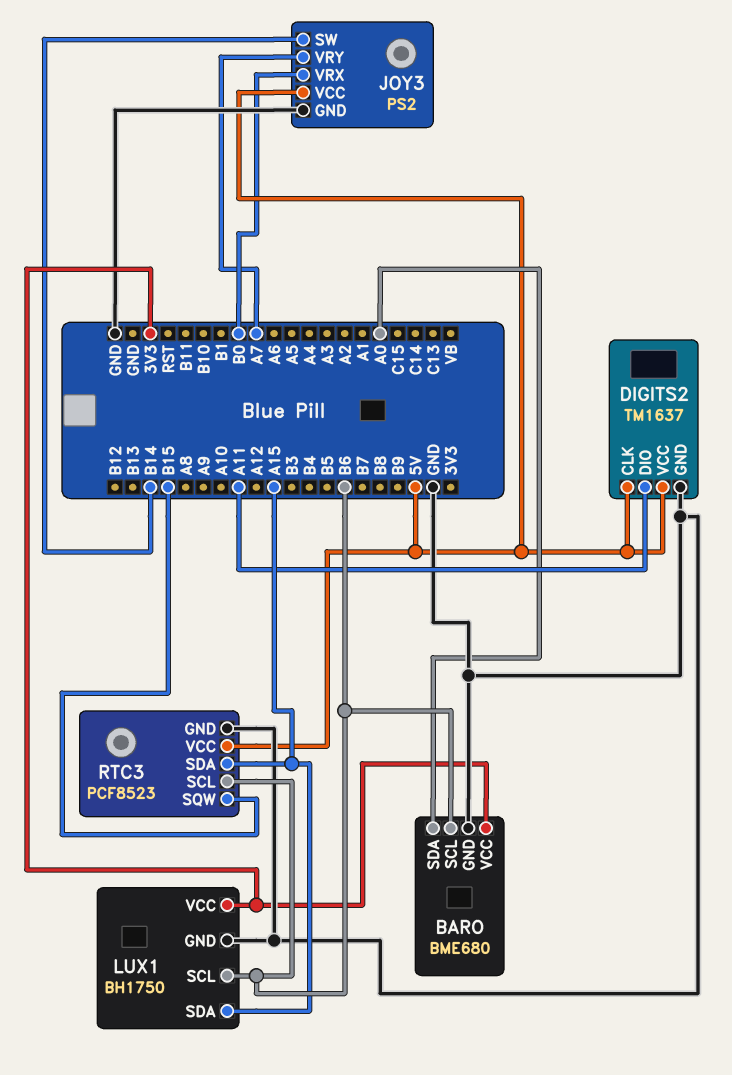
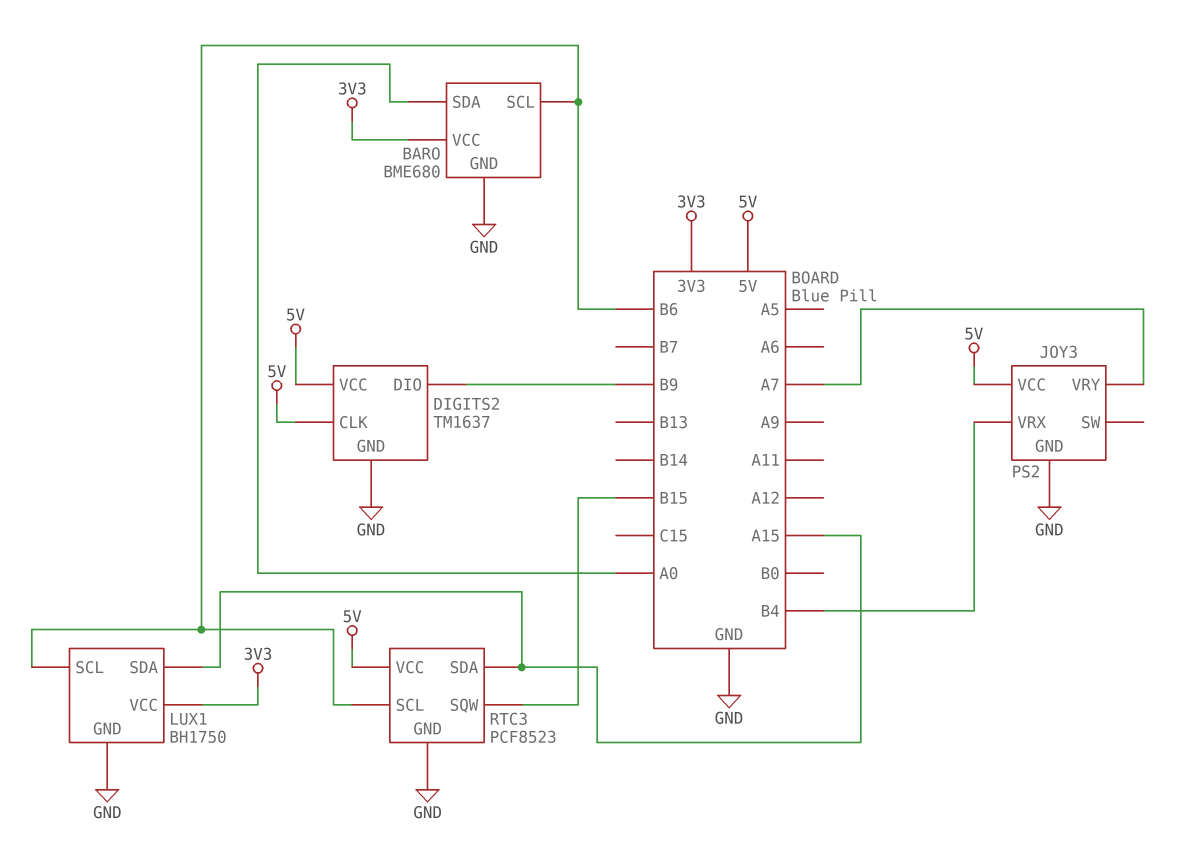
DIGITS2 pin DIO: A11 -> B9
JOY3 pin SW: B14 -> none
JOY3 pin VRX: B0 -> B4

